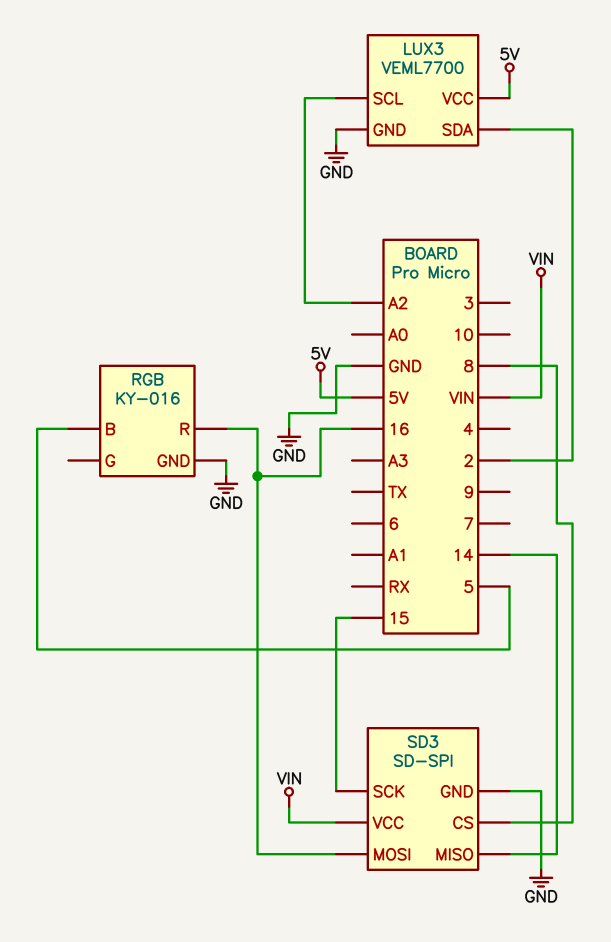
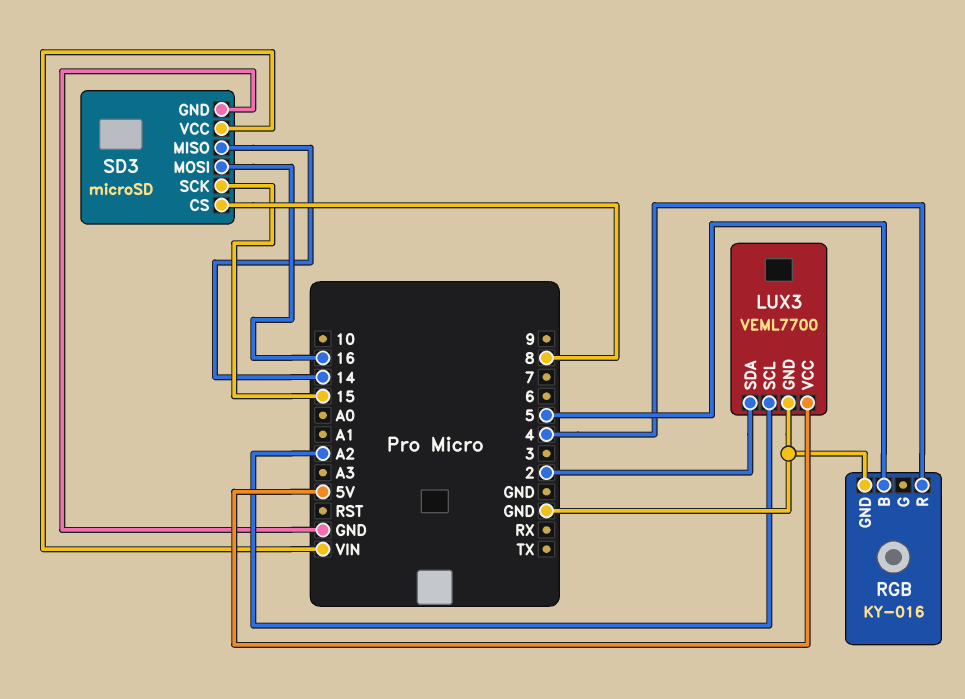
RGB pin R: 16 -> 4
SD3: SD-SPI -> microSD

